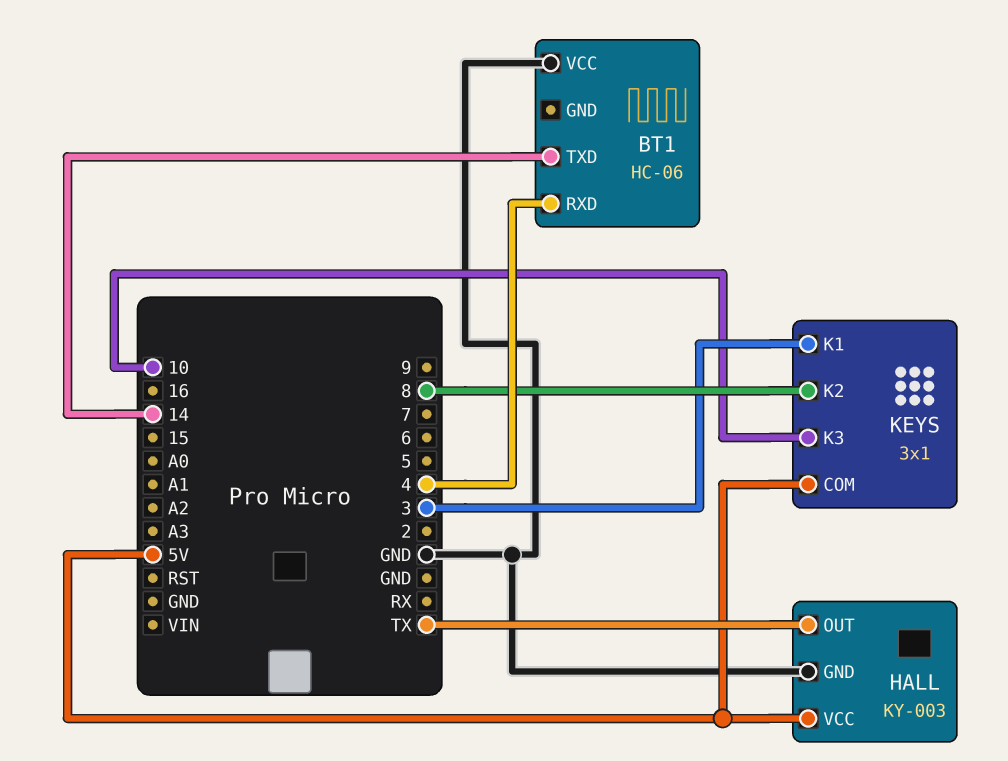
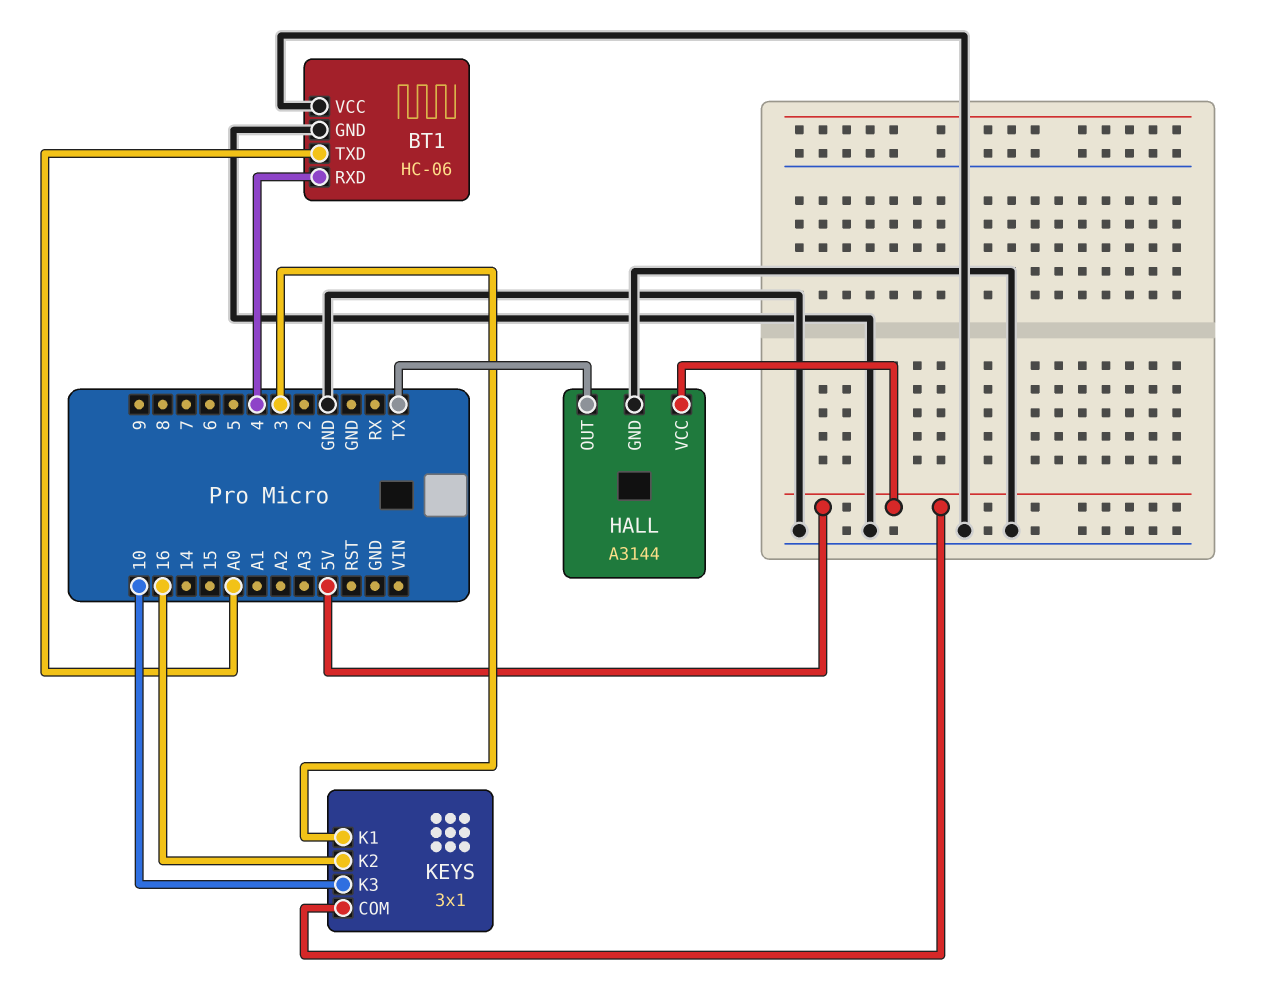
BT1 pin GND: none -> GND
BT1 pin TXD: 14 -> A0
HALL: KY-003 -> A3144
KEYS pin K2: 8 -> 16

